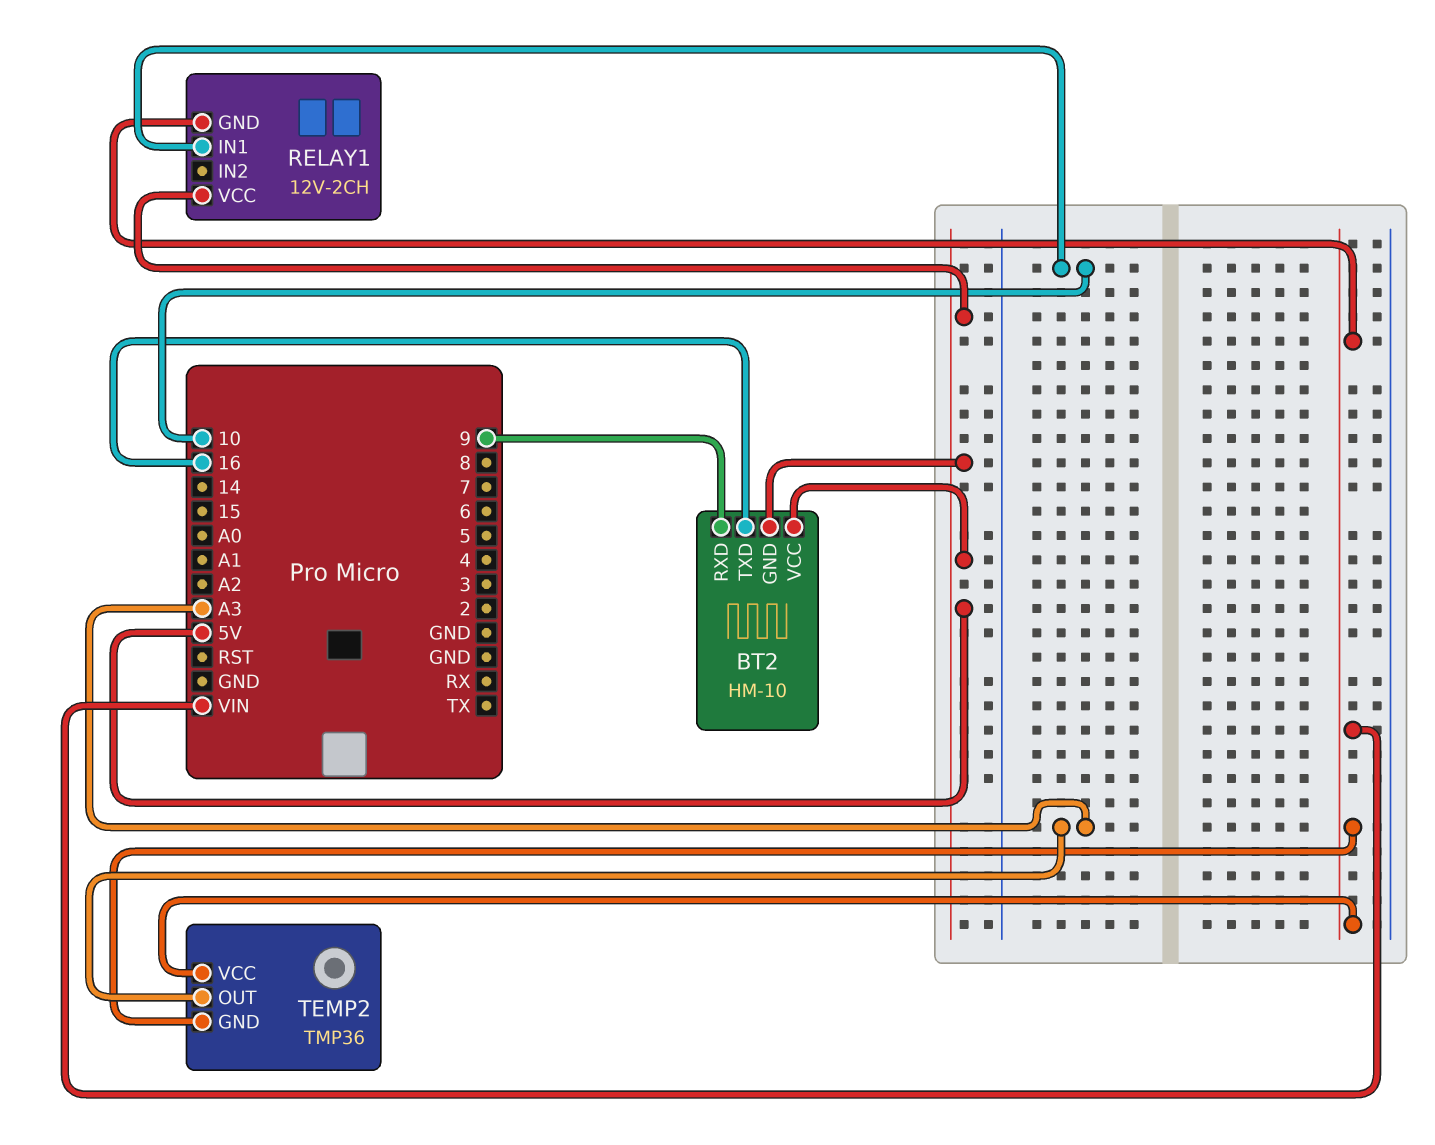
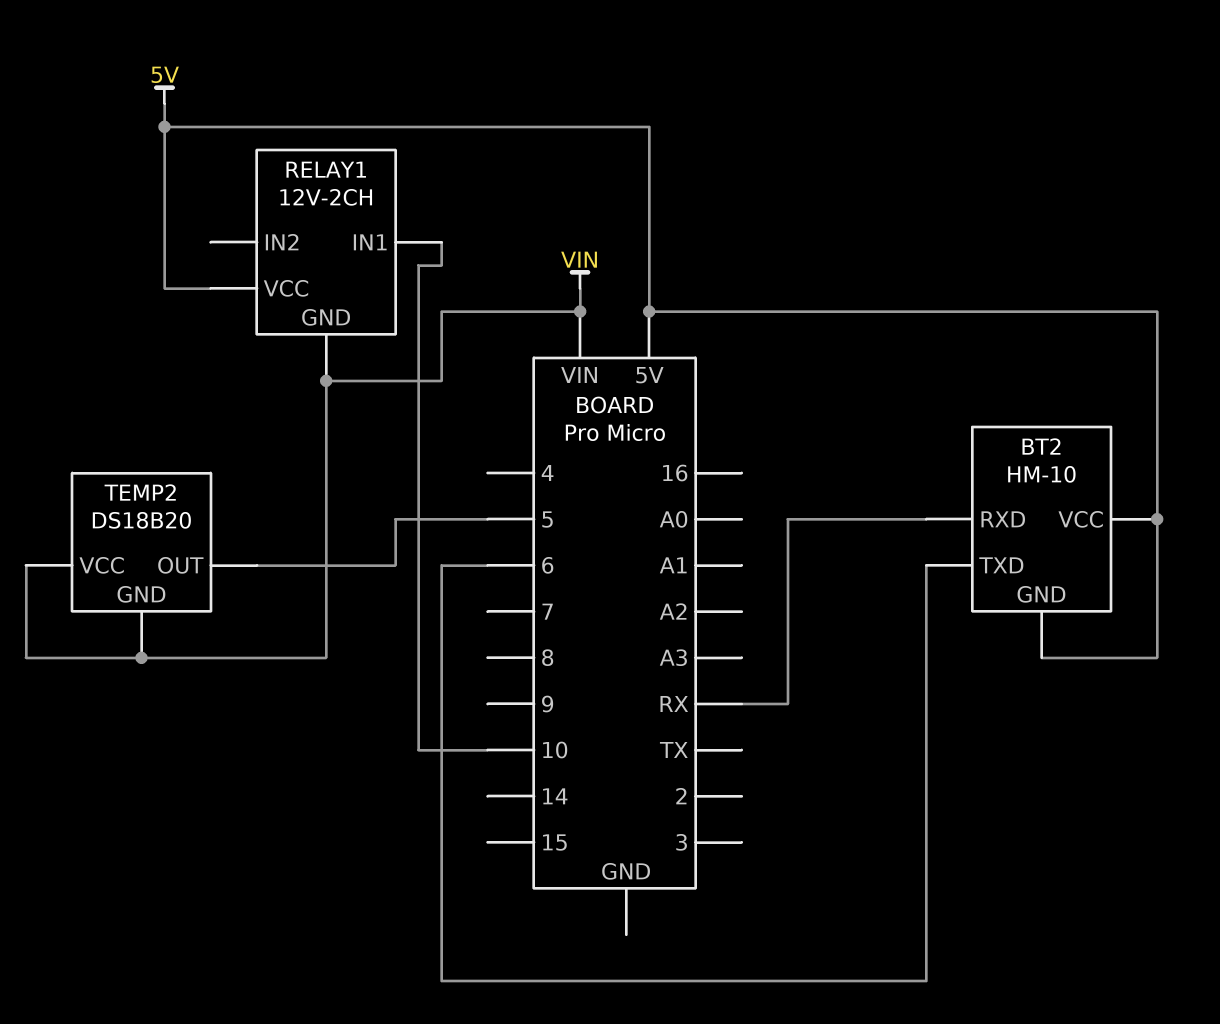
BT2 pin RXD: 9 -> RX
BT2 pin TXD: 16 -> 6
TEMP2: TMP36 -> DS18B20
TEMP2 pin OUT: A3 -> 5

